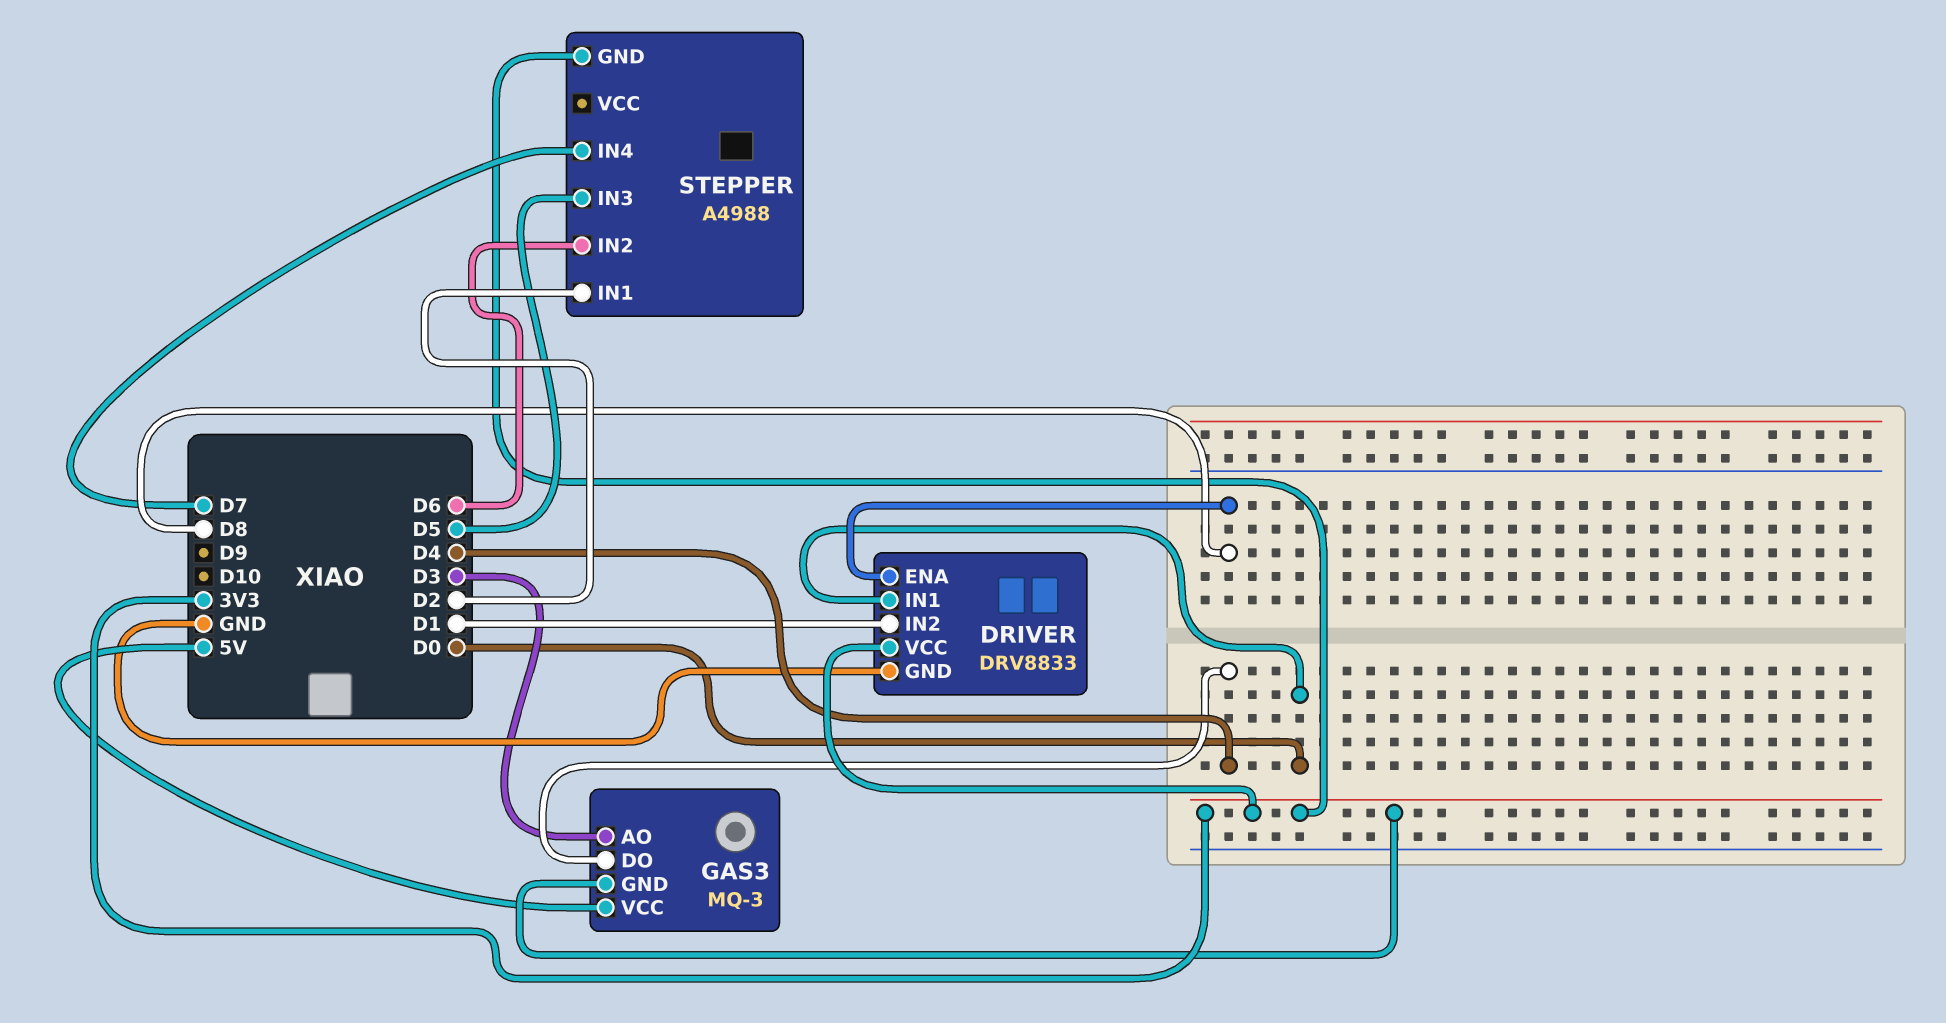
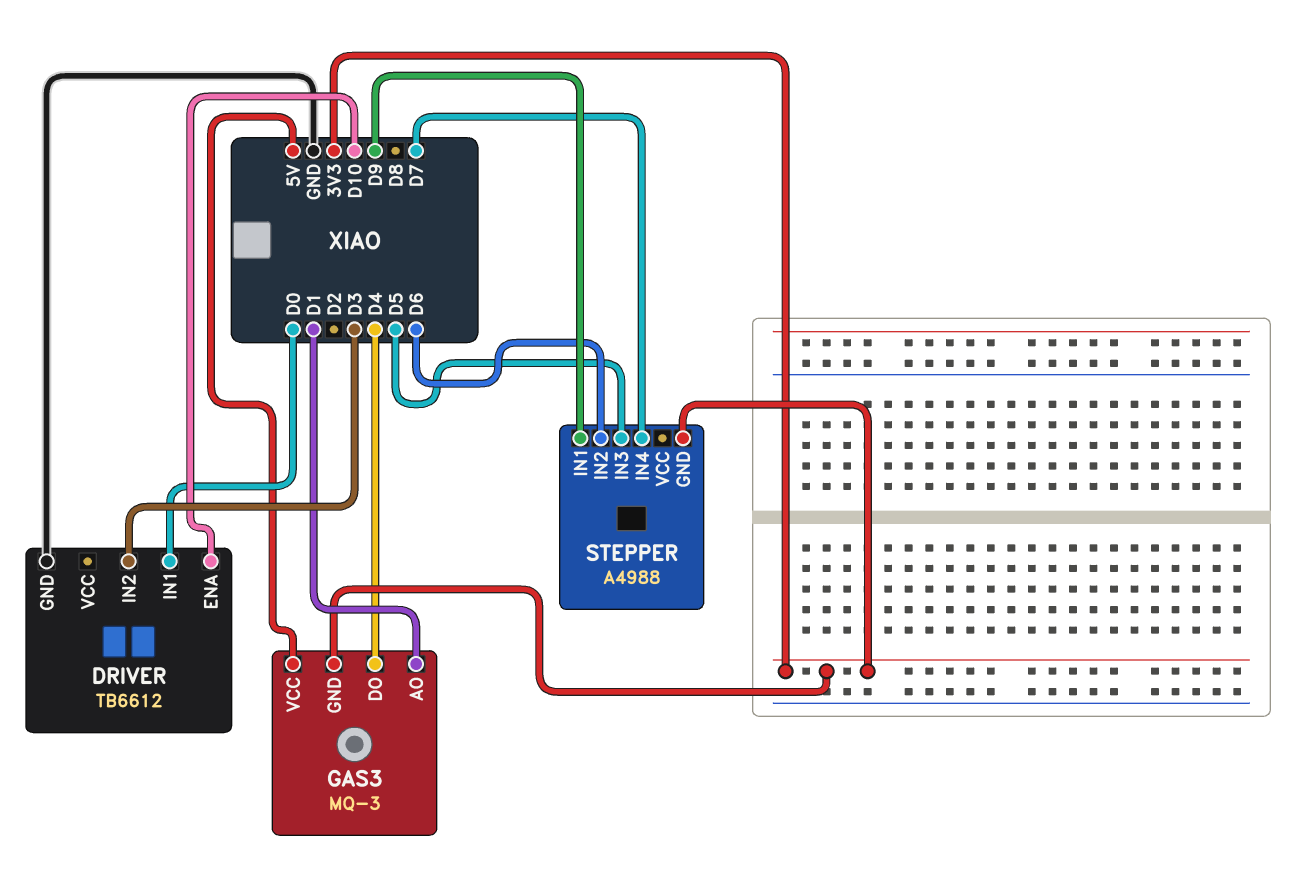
DRIVER: DRV8833 -> TB6612
DRIVER pin ENA: D8 -> D10
DRIVER pin IN2: D1 -> D3
DRIVER pin VCC: 3V3 -> none
GAS3 pin AO: D3 -> D1
STEPPER pin IN1: D2 -> D9

